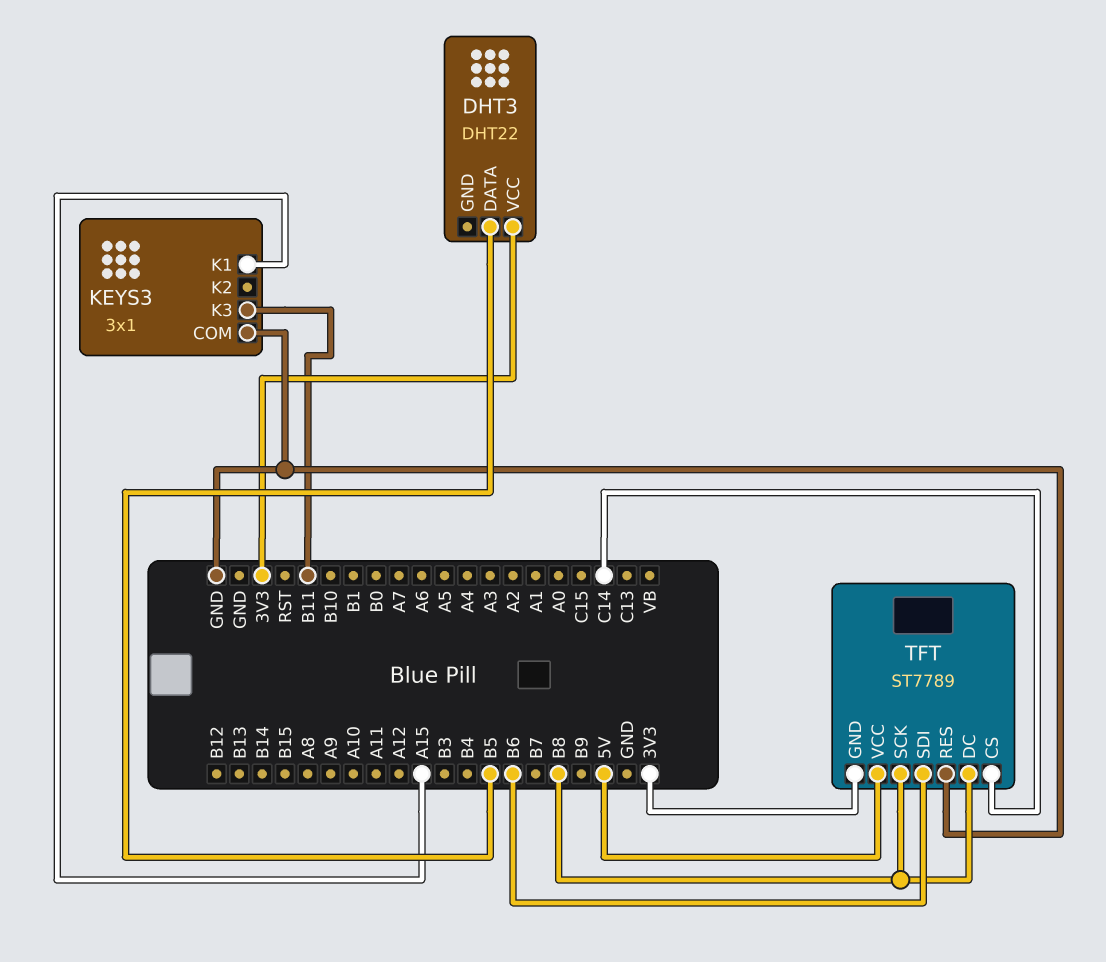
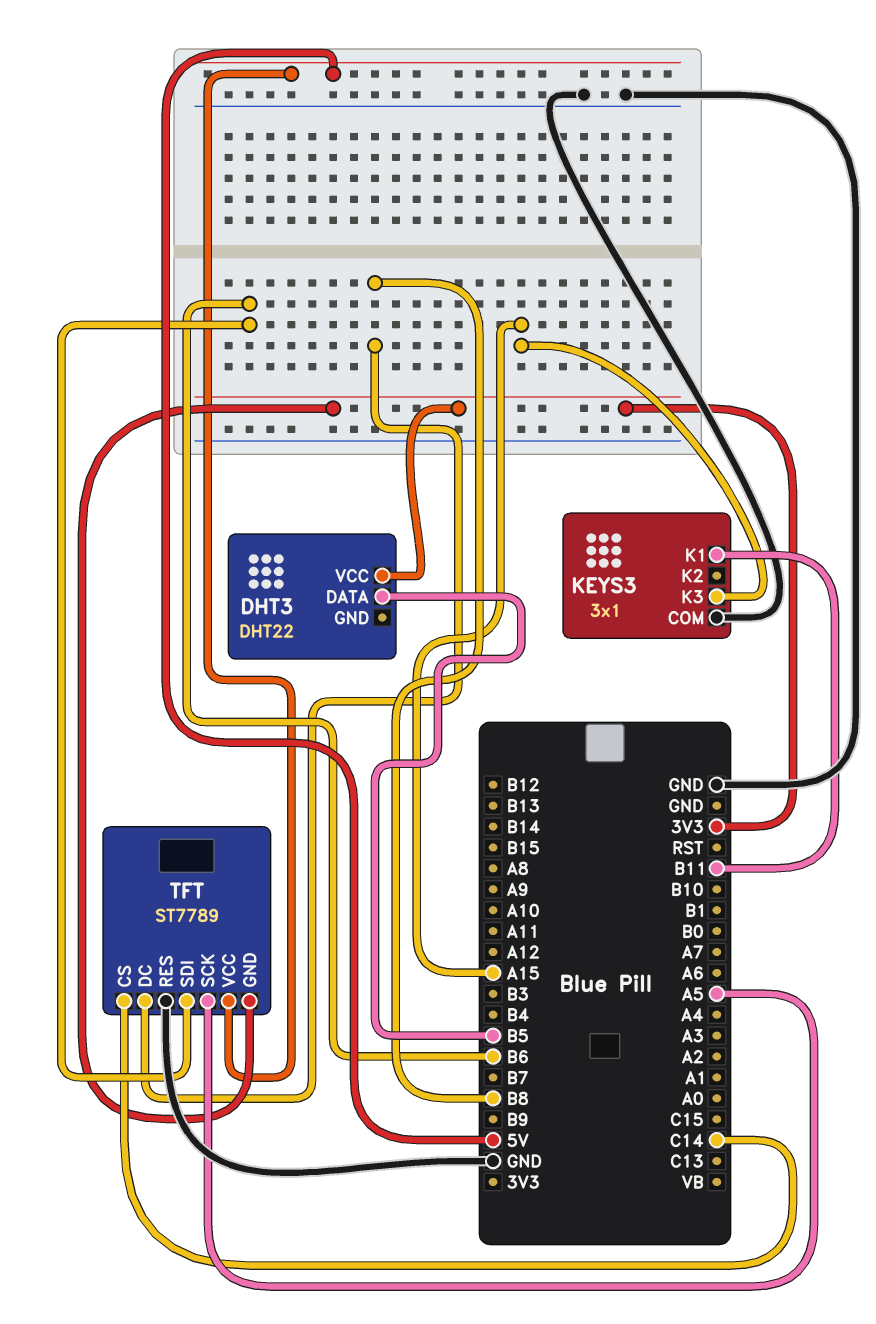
KEYS3 pin K1: A15 -> B11
KEYS3 pin K3: B11 -> A15
TFT pin SCK: B8 -> A5

